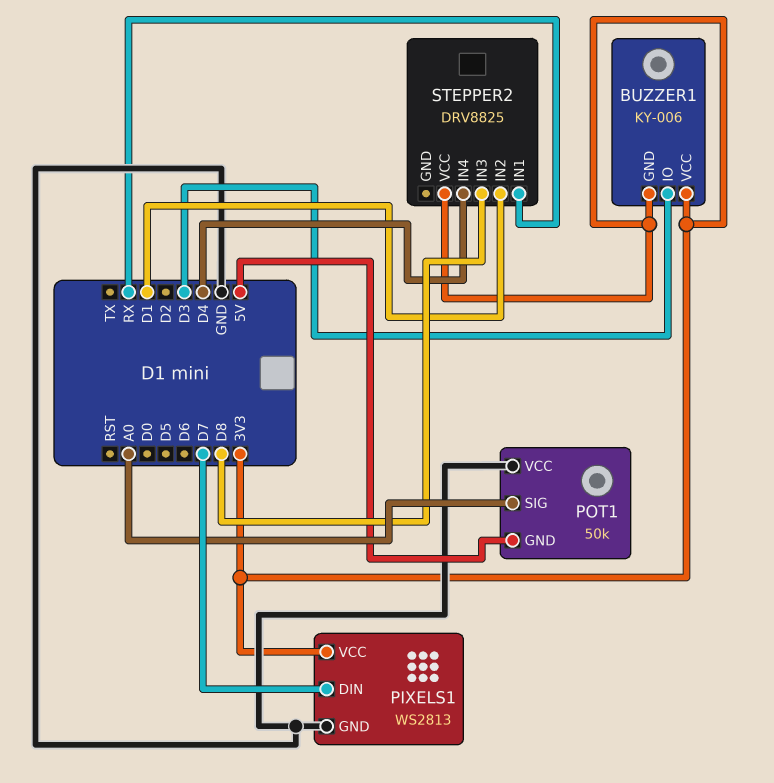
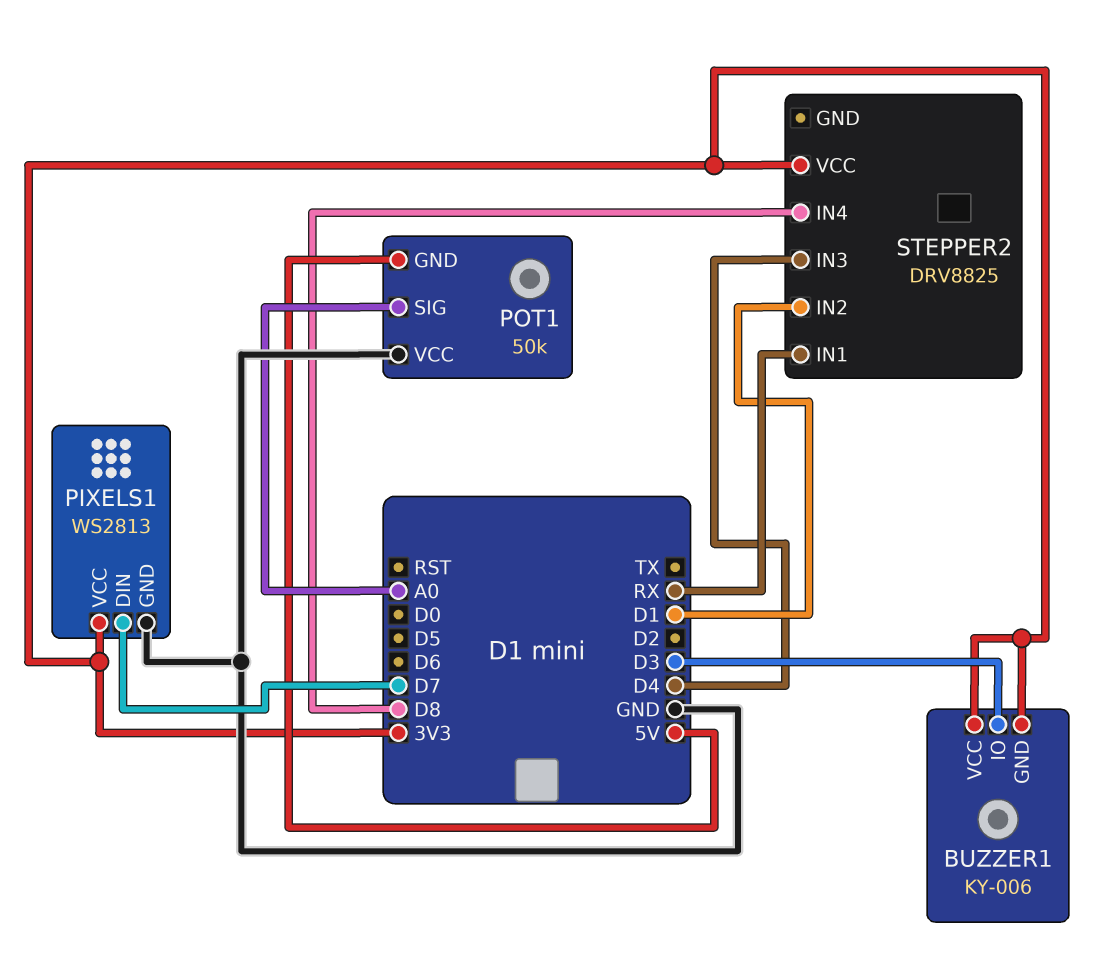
STEPPER2 pin IN3: D8 -> D4
STEPPER2 pin IN4: D4 -> D8

